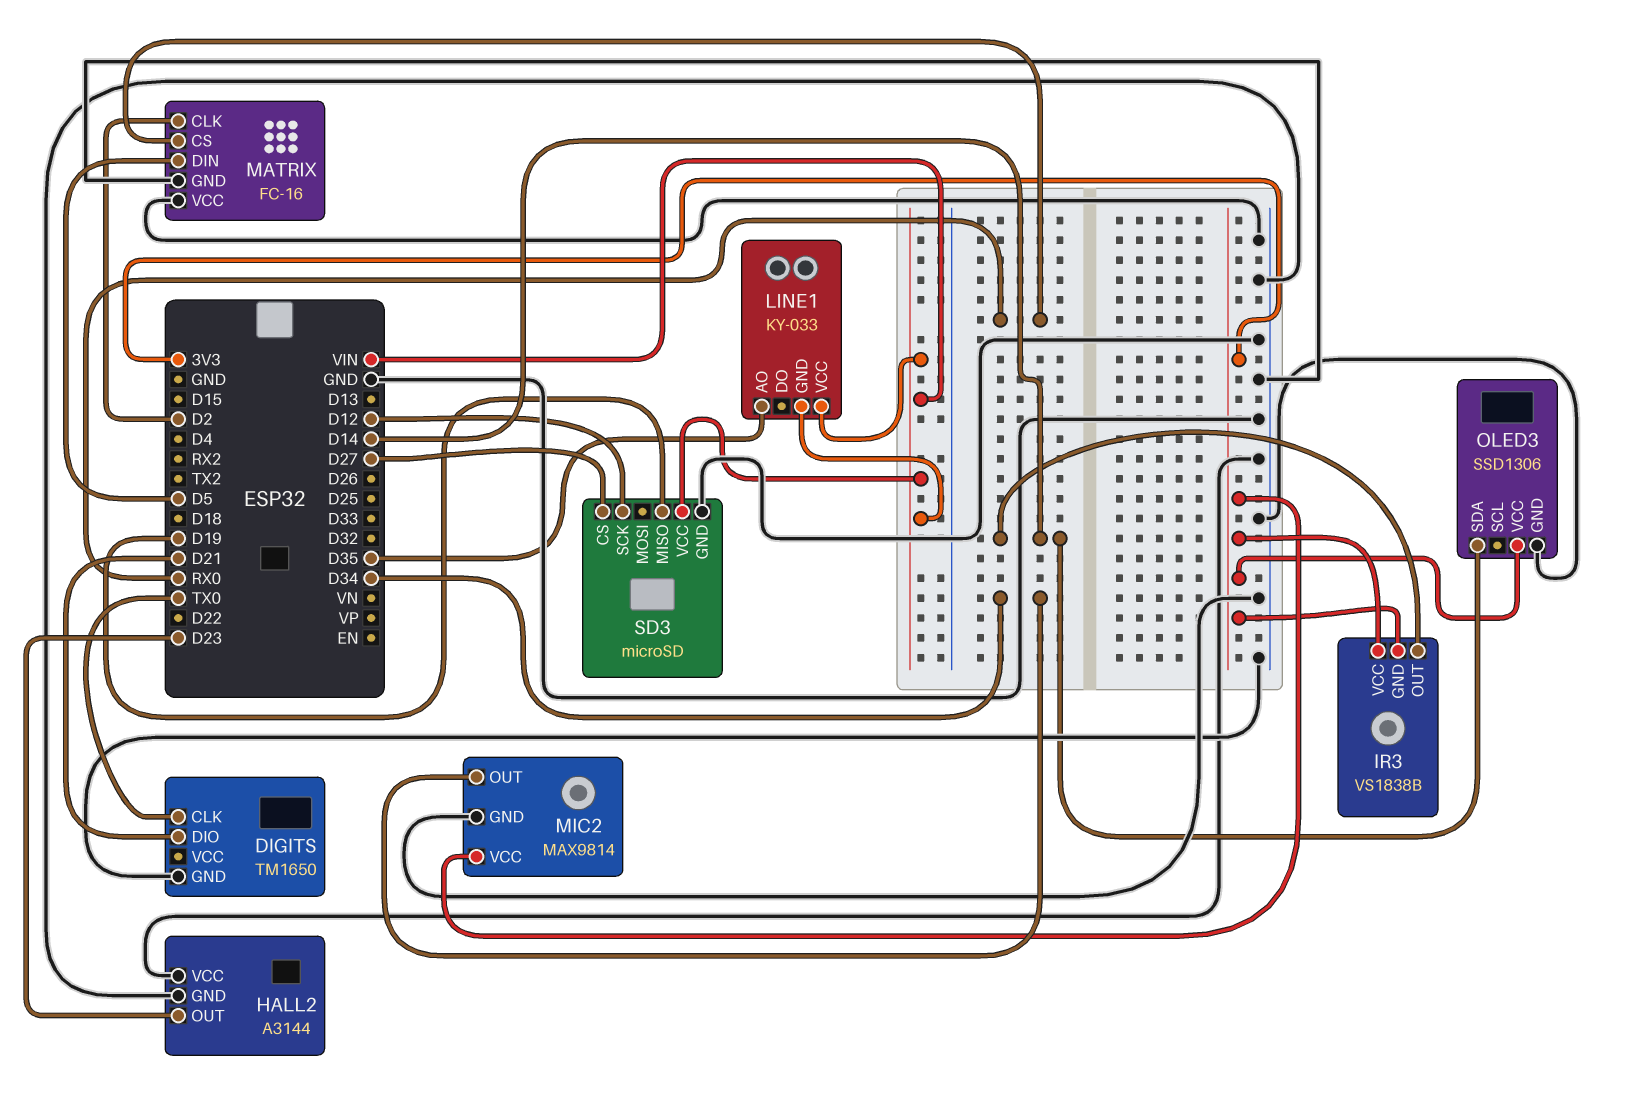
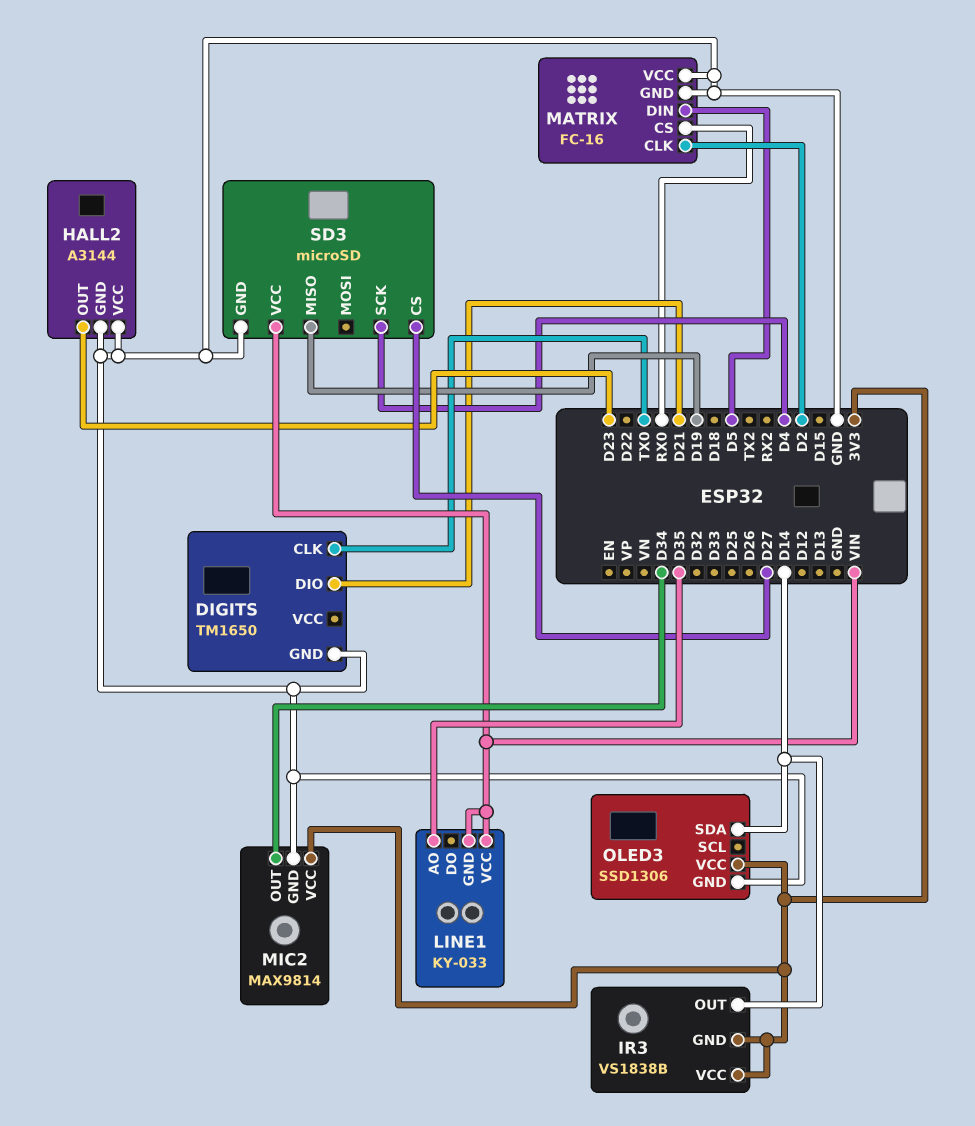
SD3 pin SCK: D12 -> D4

